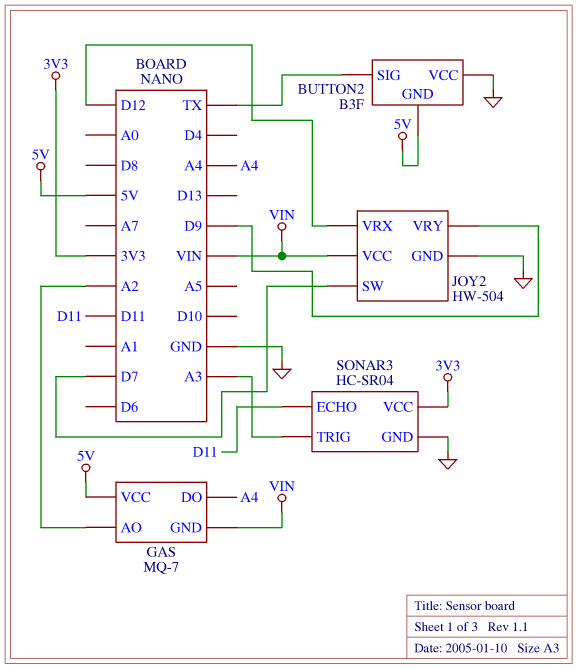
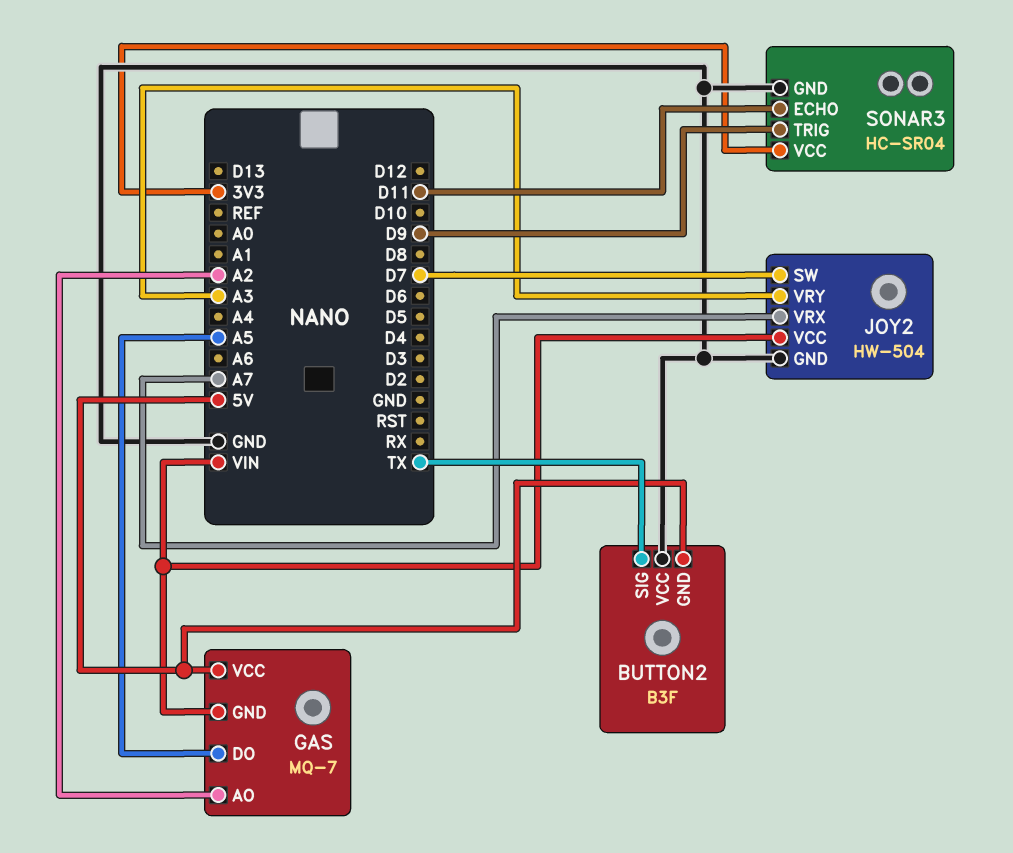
GAS pin DO: A4 -> A5
JOY2 pin VRX: D12 -> A7
JOY2 pin VRY: D9 -> A3
SONAR3 pin TRIG: A3 -> D9

